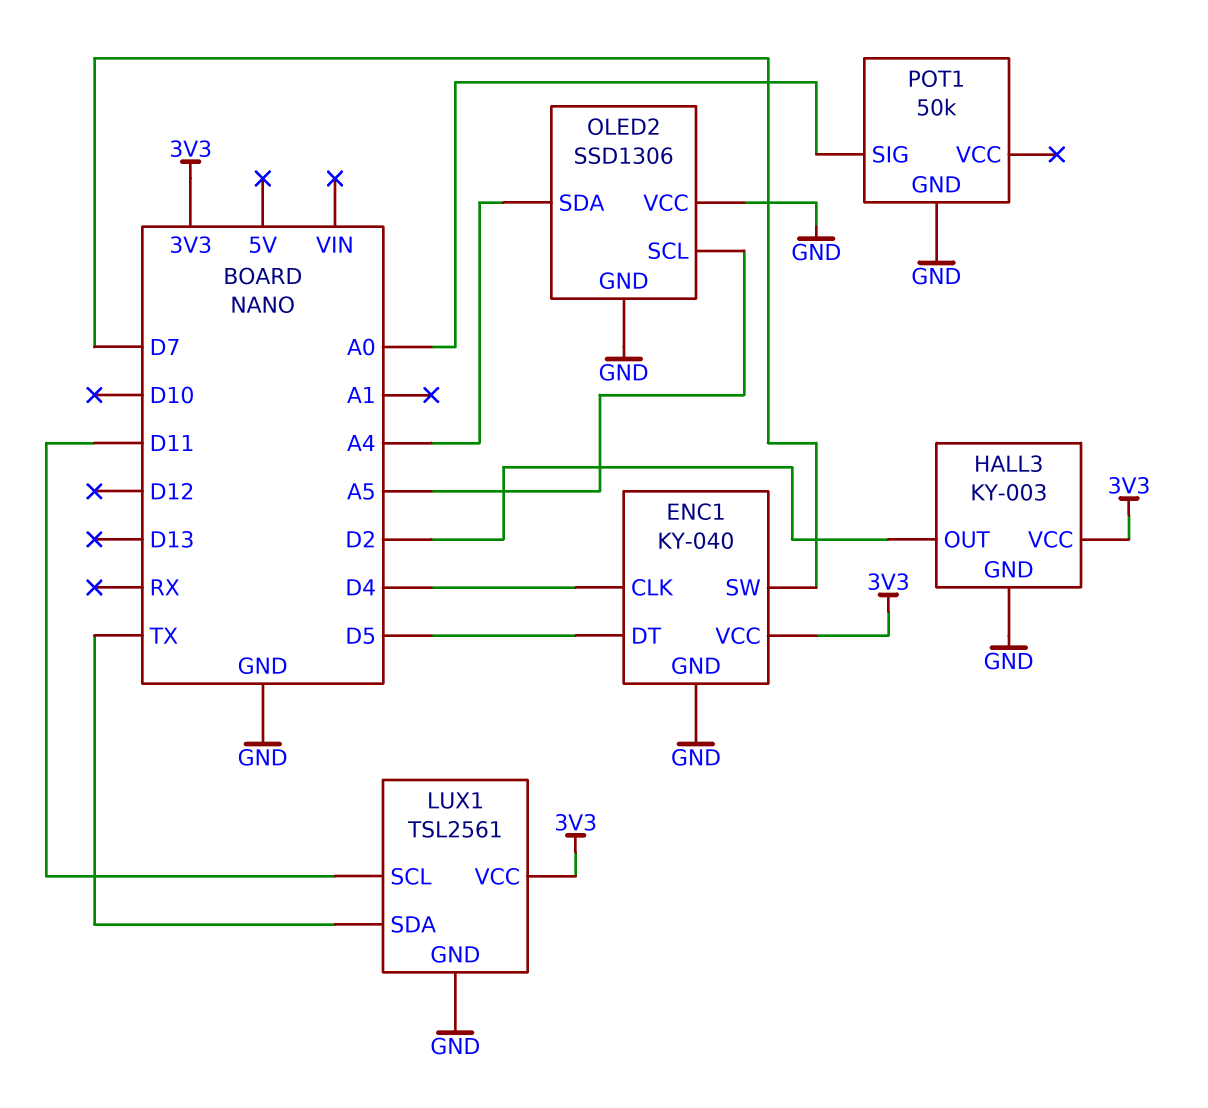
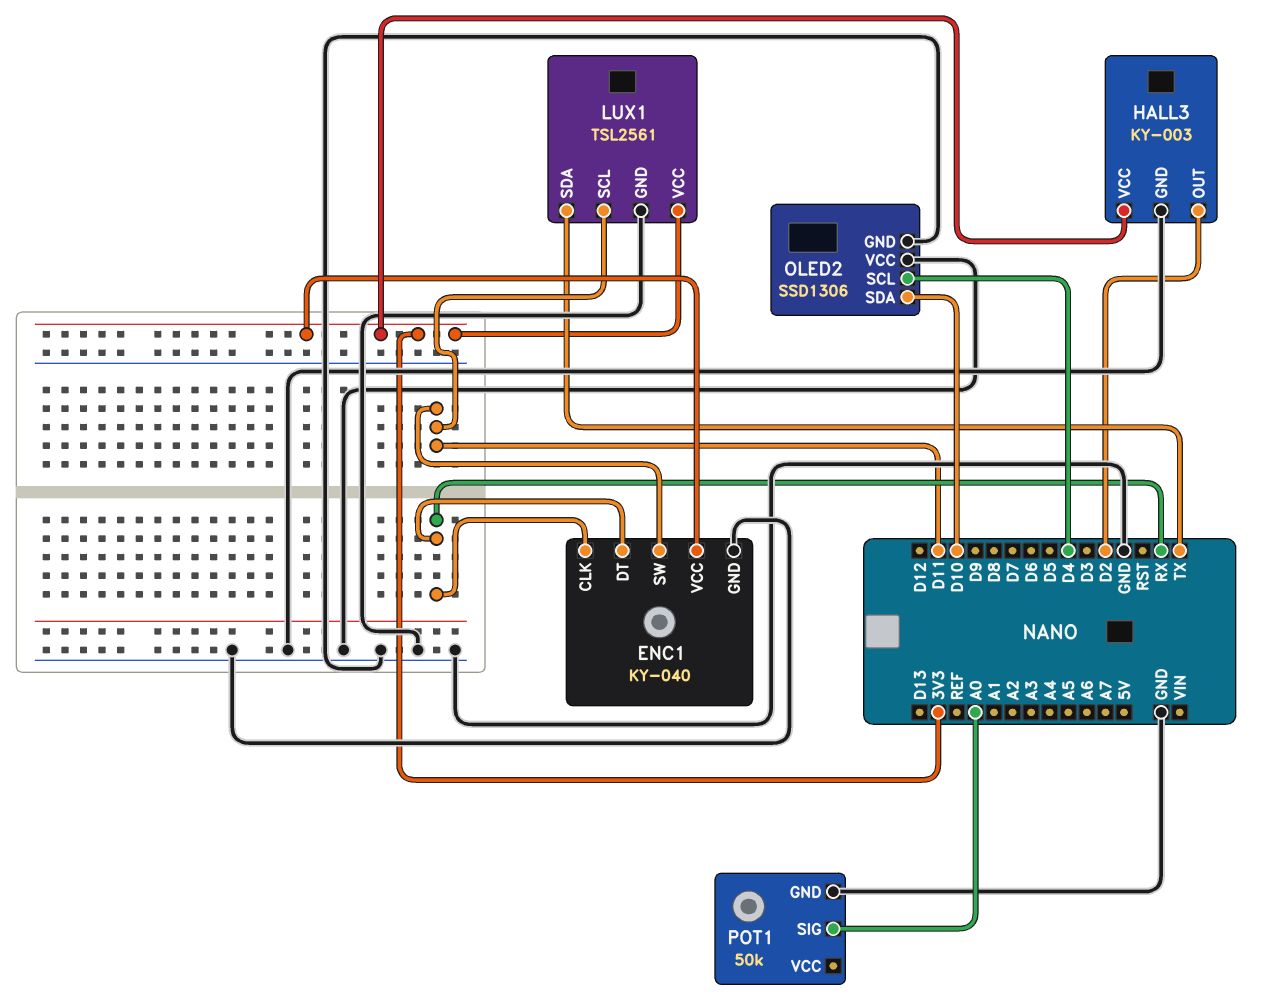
ENC1 pin CLK: D4 -> RX
ENC1 pin DT: D5 -> RX
ENC1 pin SW: D7 -> D11
OLED2 pin SCL: A5 -> D4
OLED2 pin SDA: A4 -> D10

